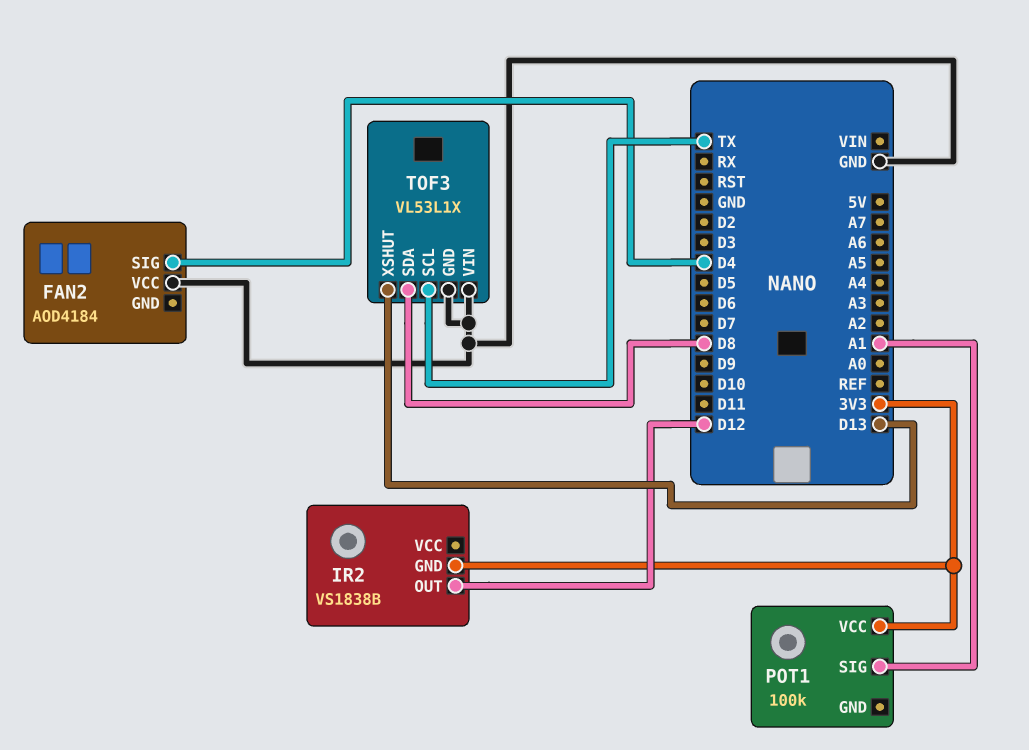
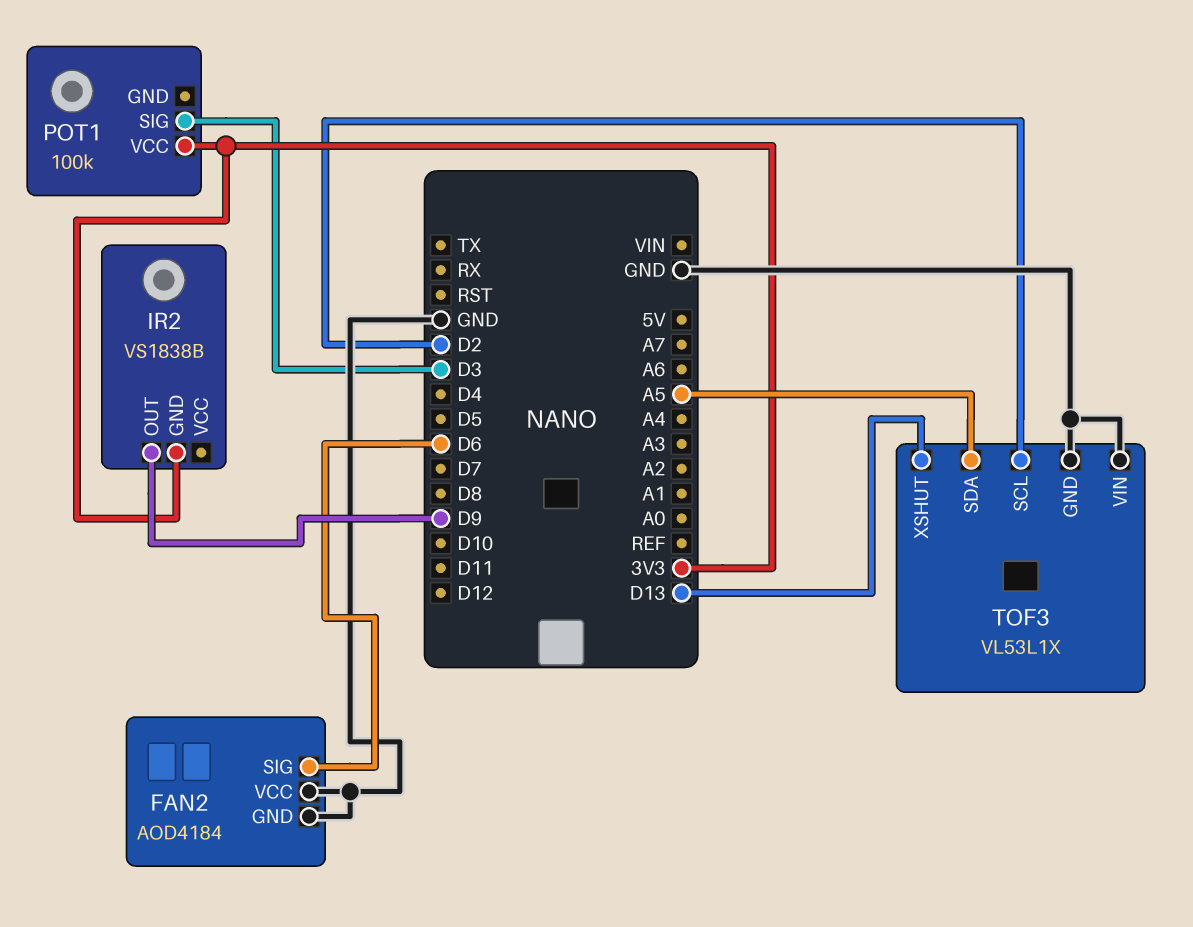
FAN2 pin GND: none -> GND
FAN2 pin SIG: D4 -> D6
IR2 pin OUT: D12 -> D9
POT1 pin SIG: A1 -> D3
TOF3 pin SCL: TX -> D2
TOF3 pin SDA: D8 -> A5

